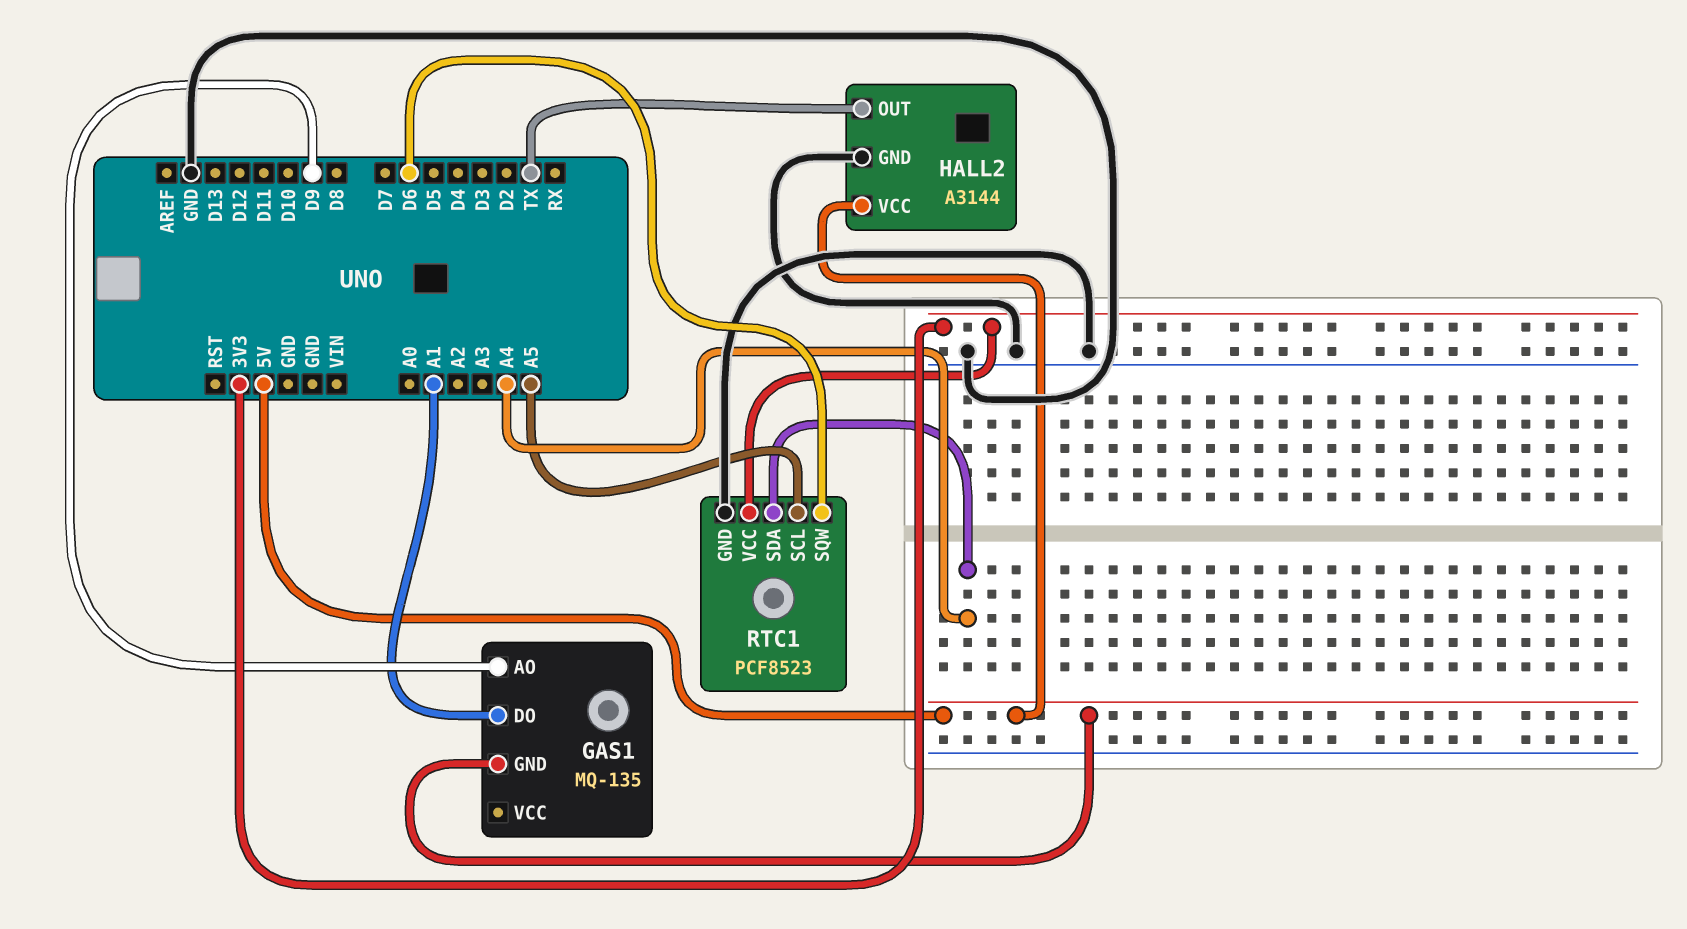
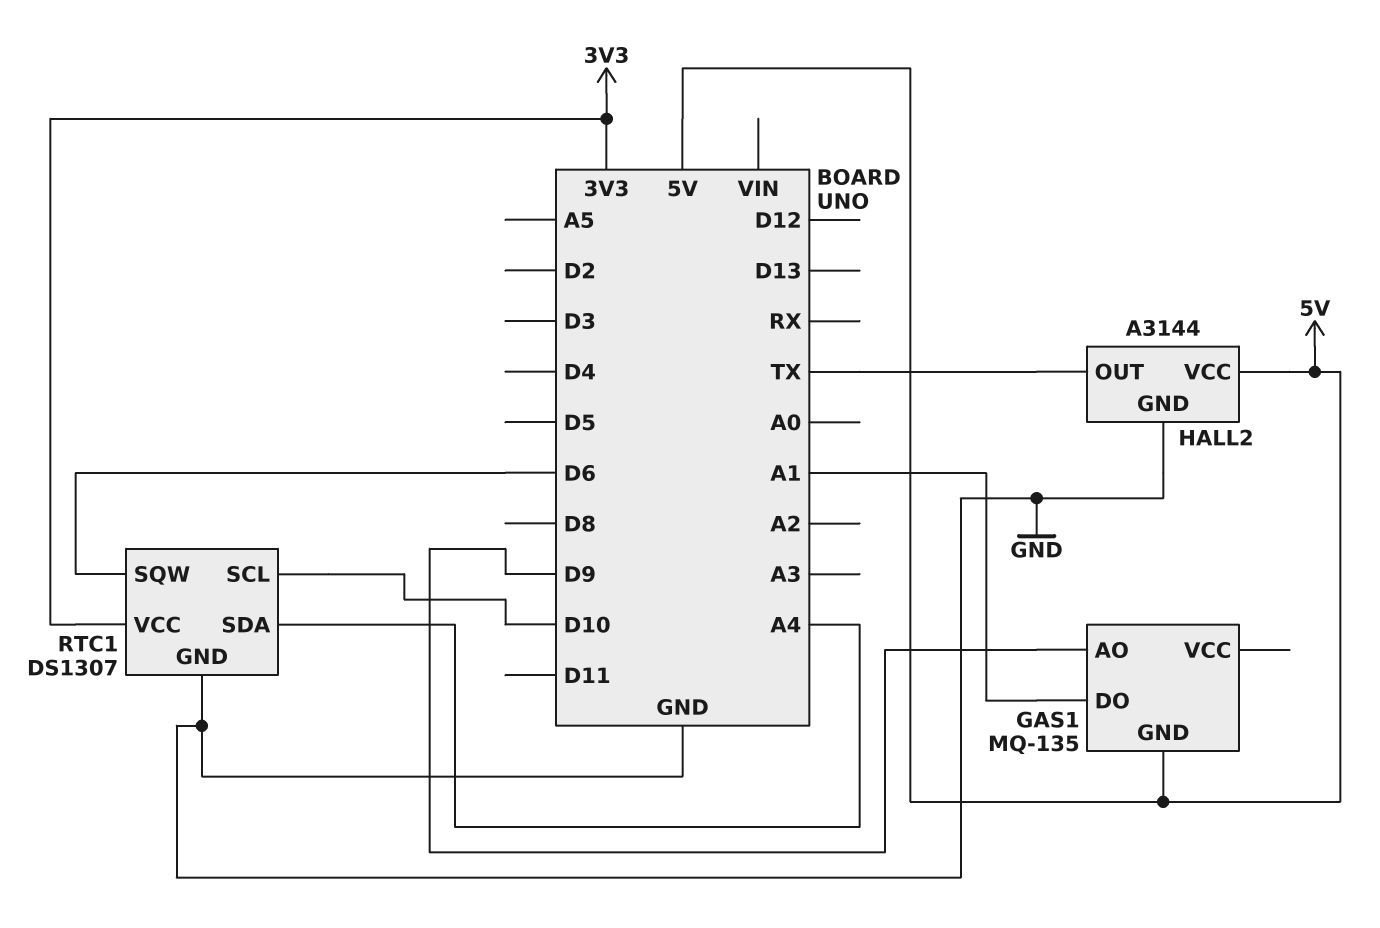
RTC1: PCF8523 -> DS1307
RTC1 pin SCL: A5 -> D10

